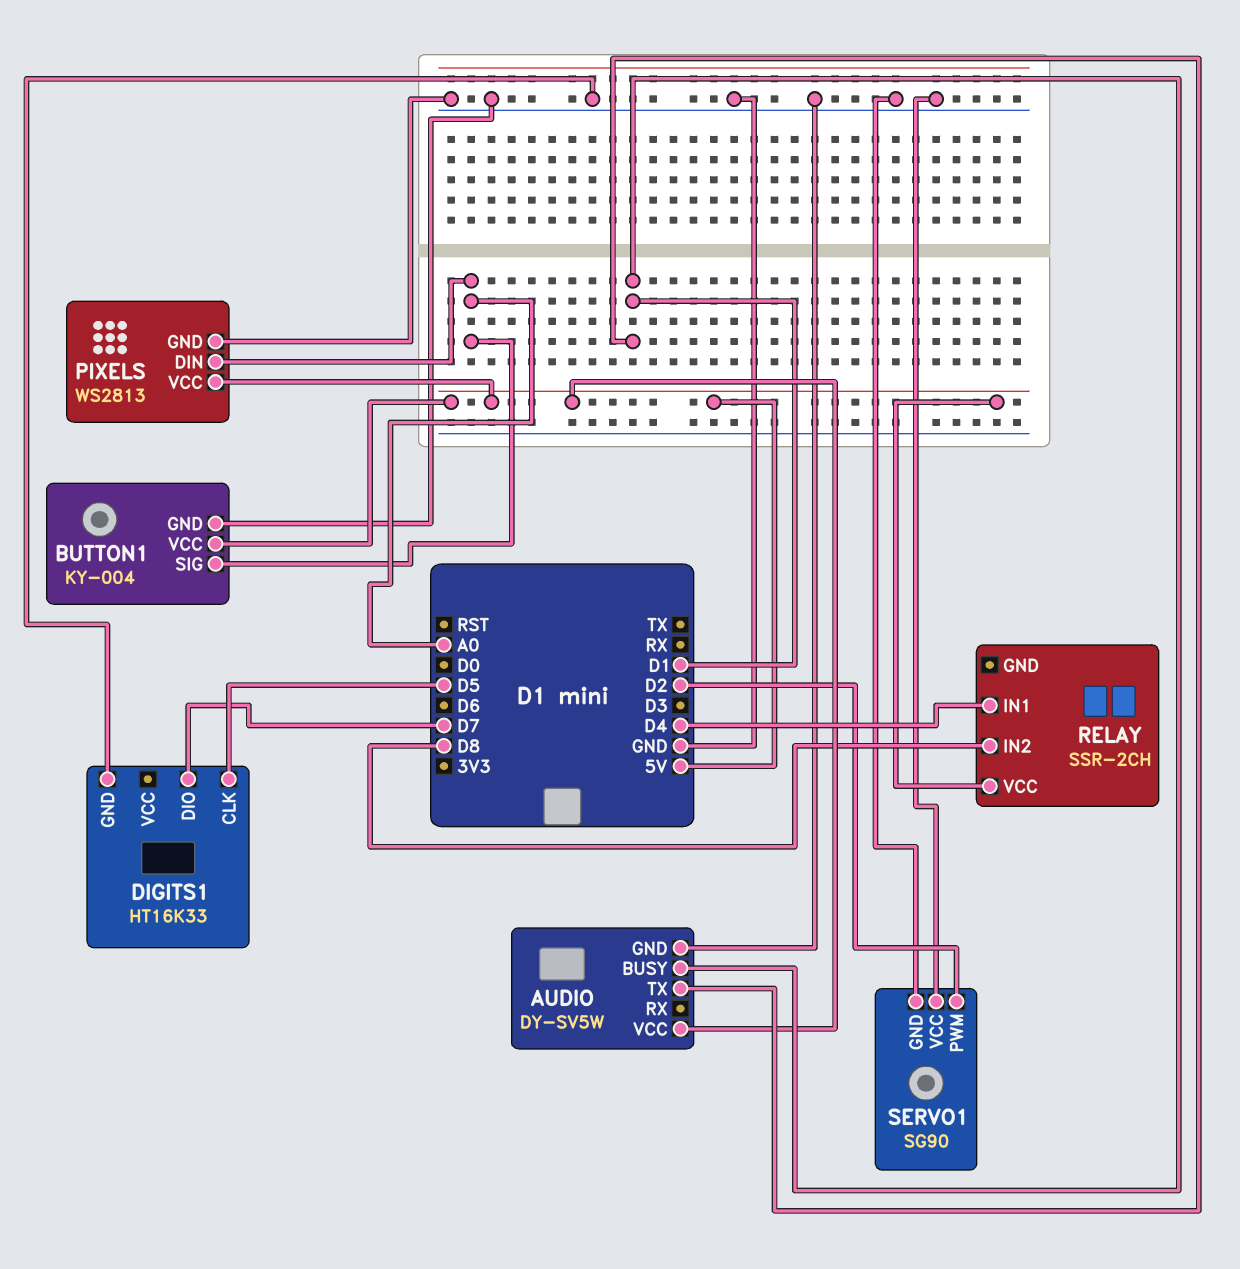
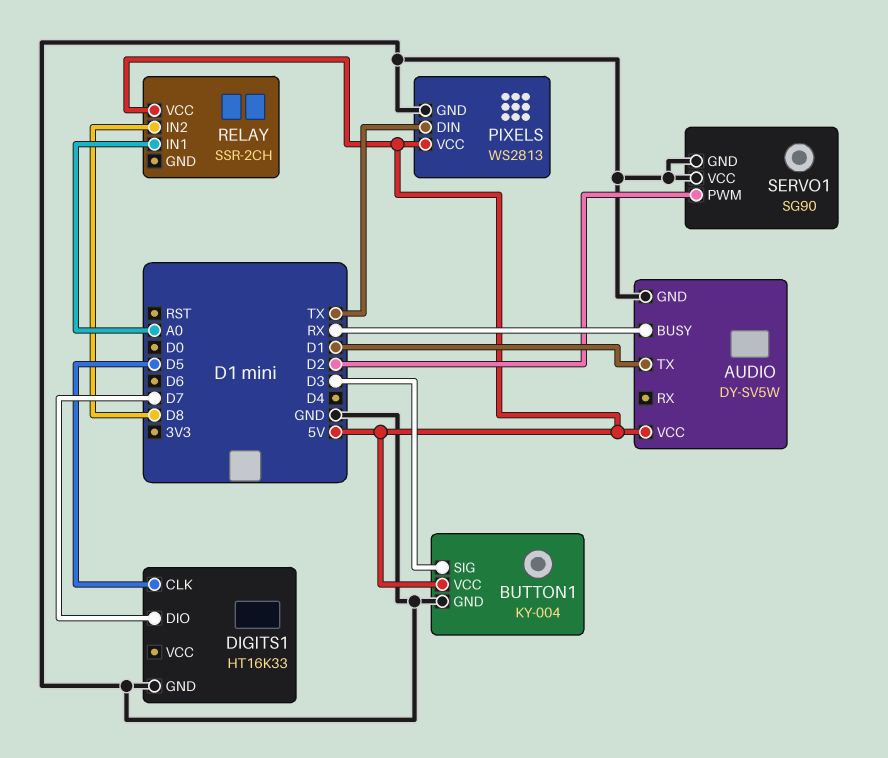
AUDIO pin BUSY: D1 -> RX
BUTTON1 pin SIG: A0 -> D3
PIXELS pin DIN: A0 -> TX
RELAY pin IN1: D4 -> A0

